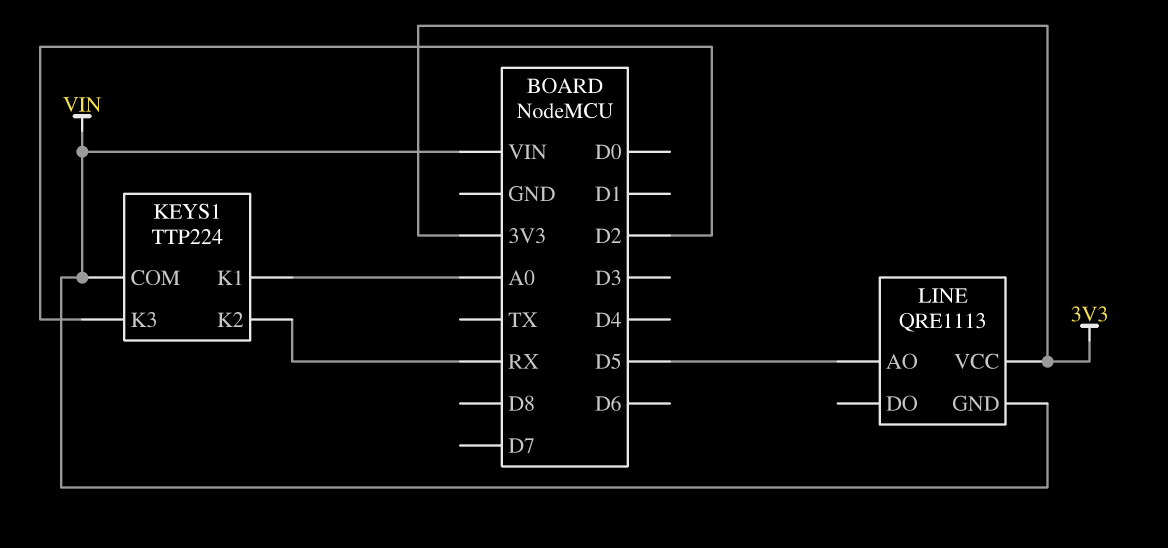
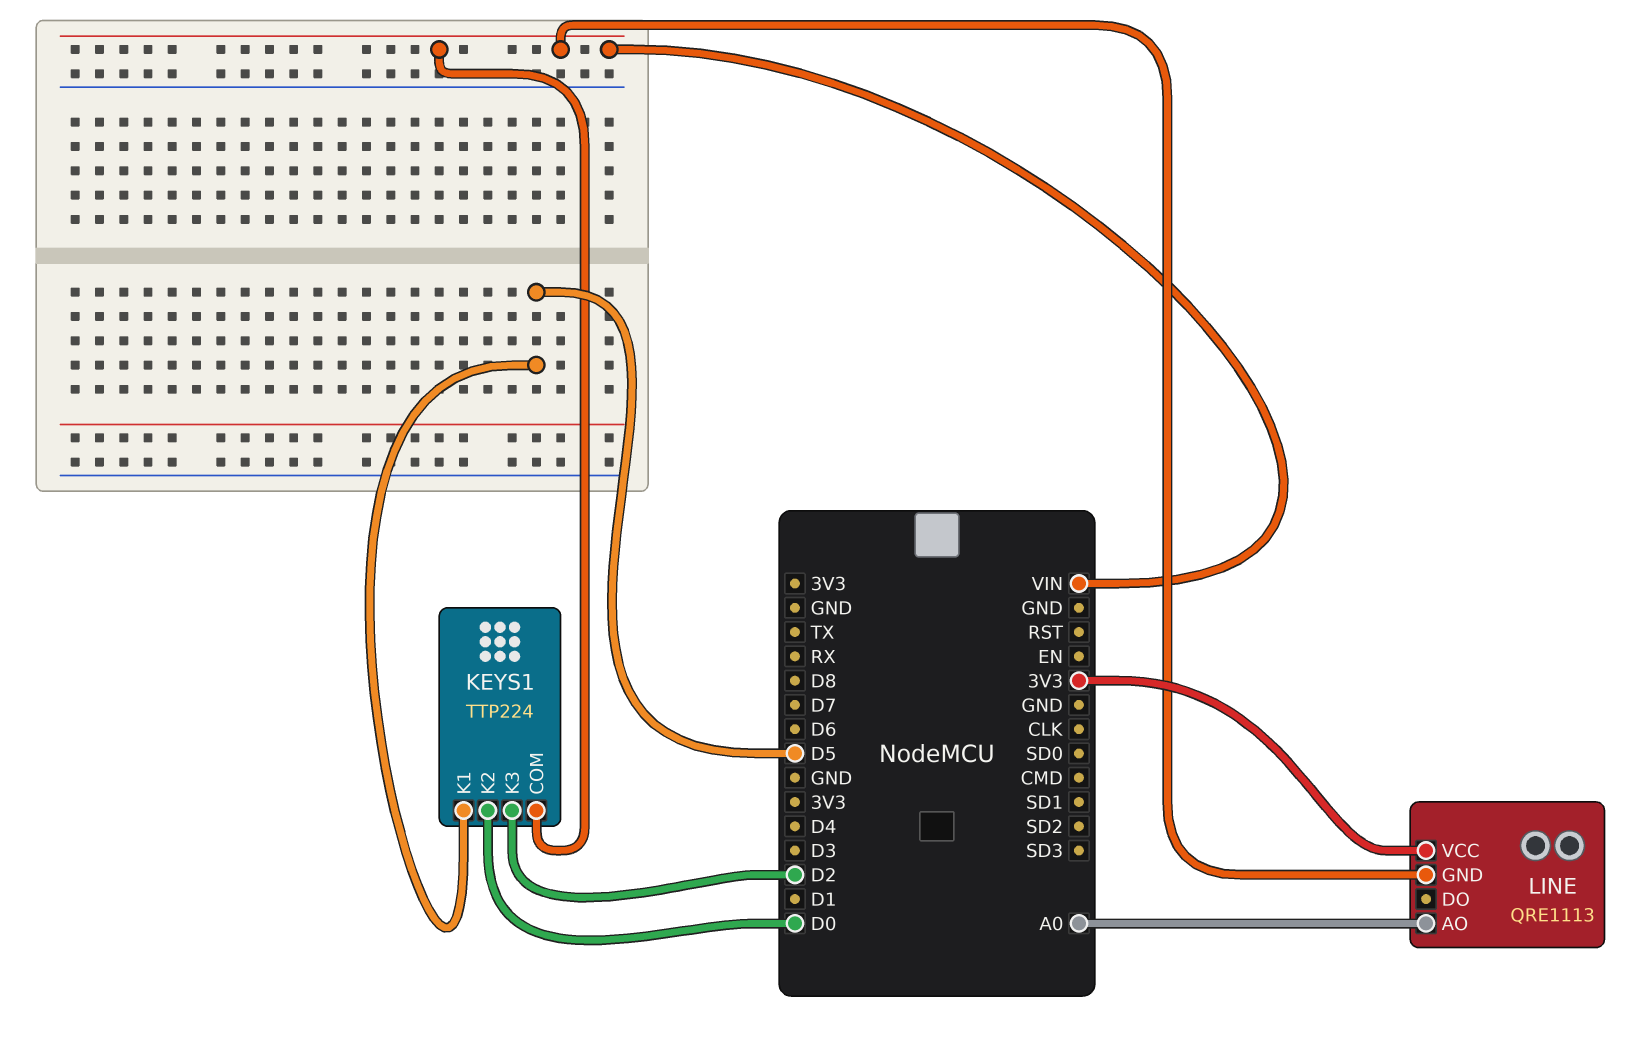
KEYS1 pin K1: A0 -> D5
KEYS1 pin K2: RX -> D0
LINE pin AO: D5 -> A0

